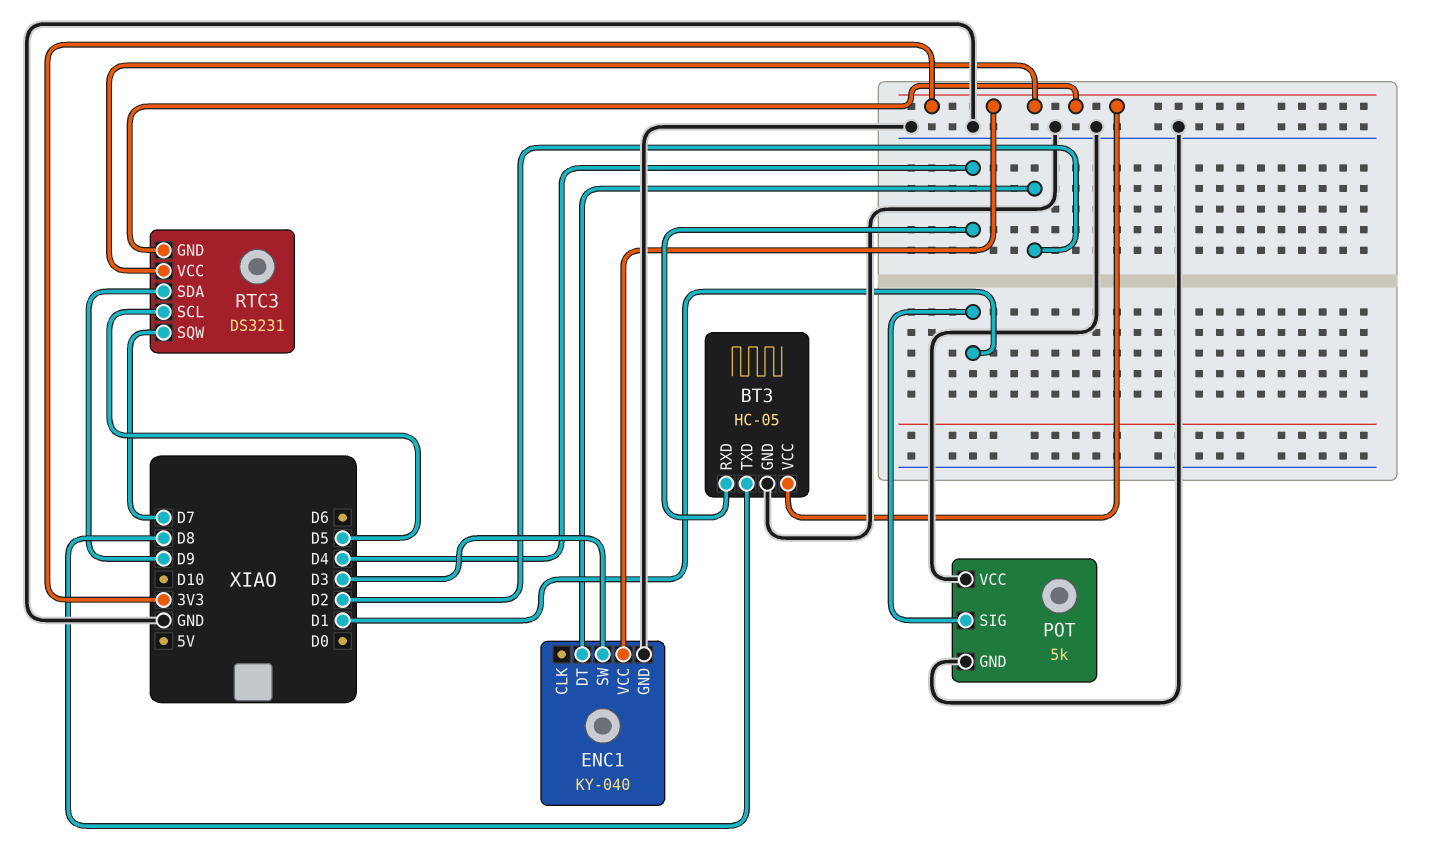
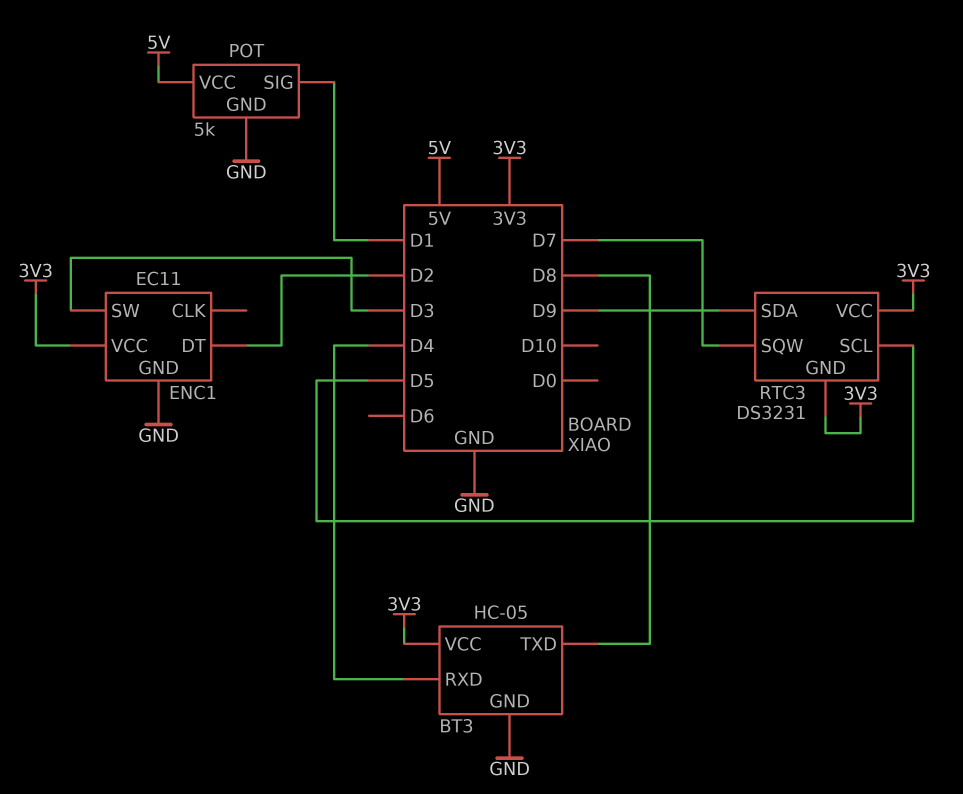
ENC1: KY-040 -> EC11
POT pin VCC: GND -> 5V

